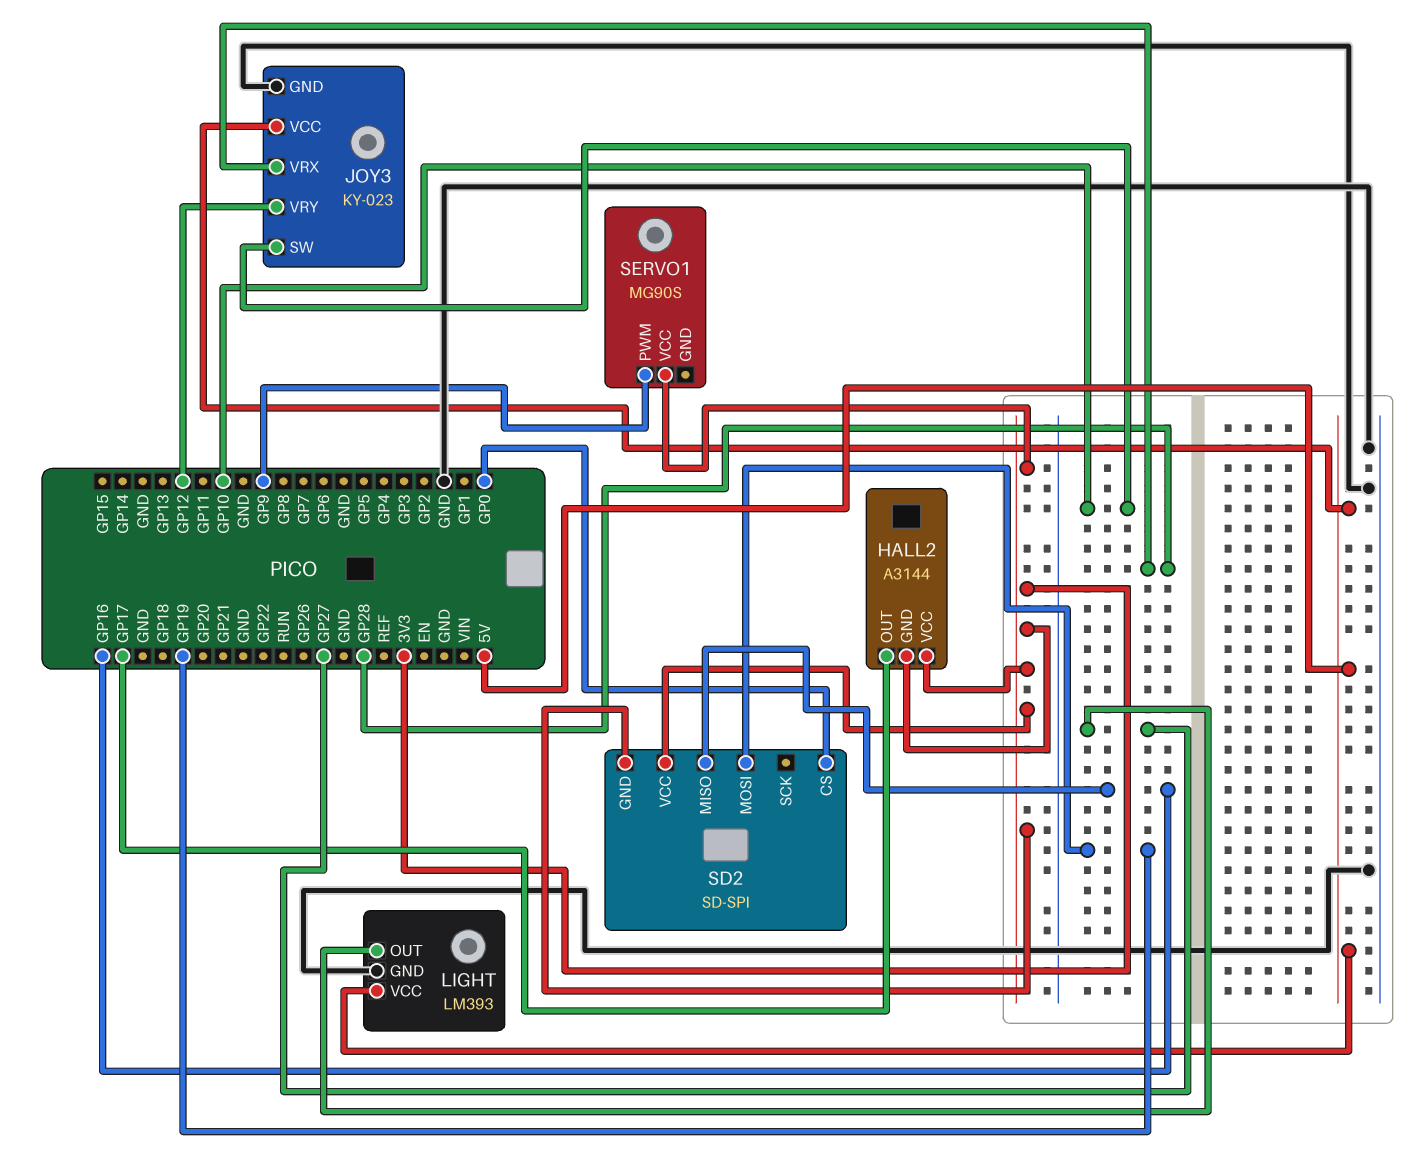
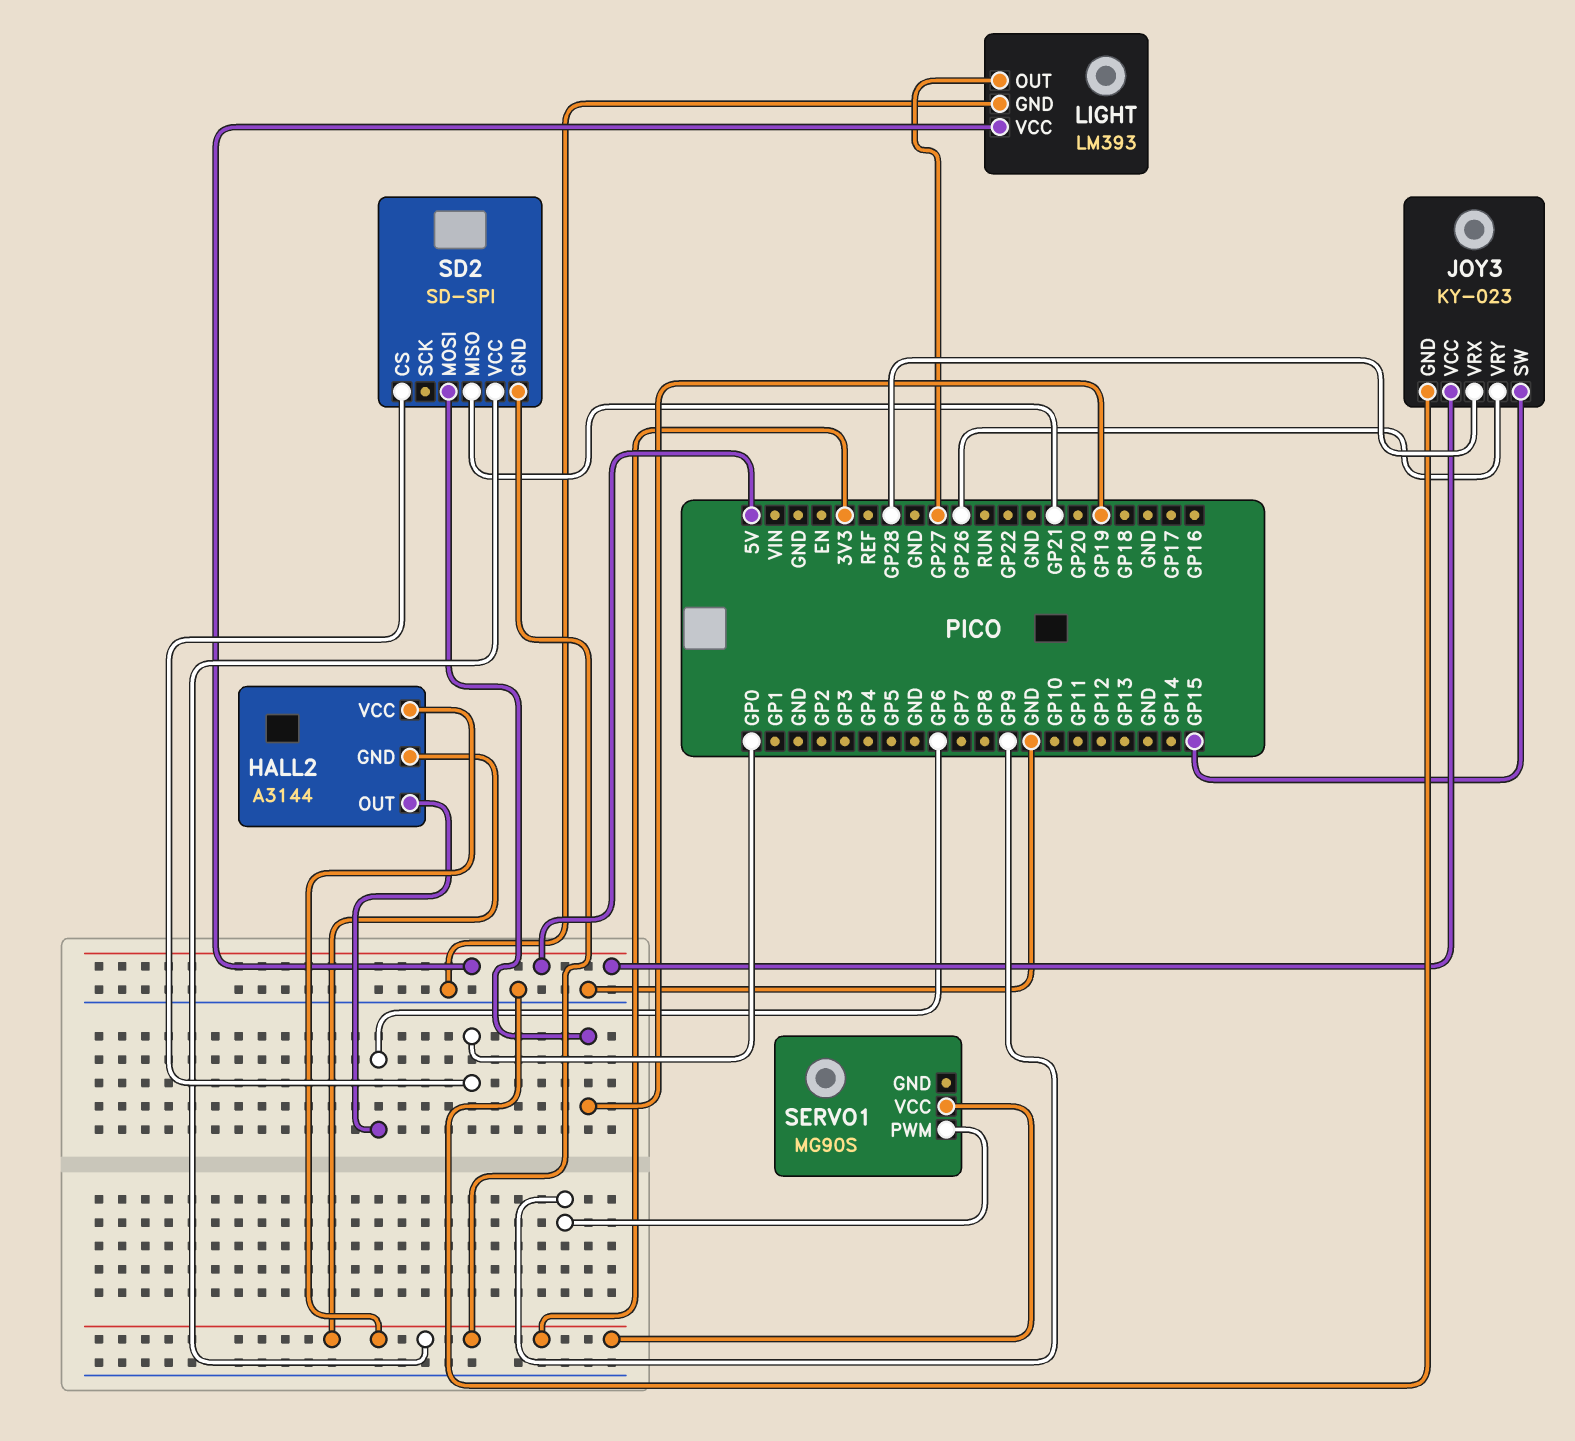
HALL2 pin OUT: GP17 -> GP6
JOY3 pin SW: GP10 -> GP15
JOY3 pin VRY: GP12 -> GP26
SD2 pin MISO: GP16 -> GP21

